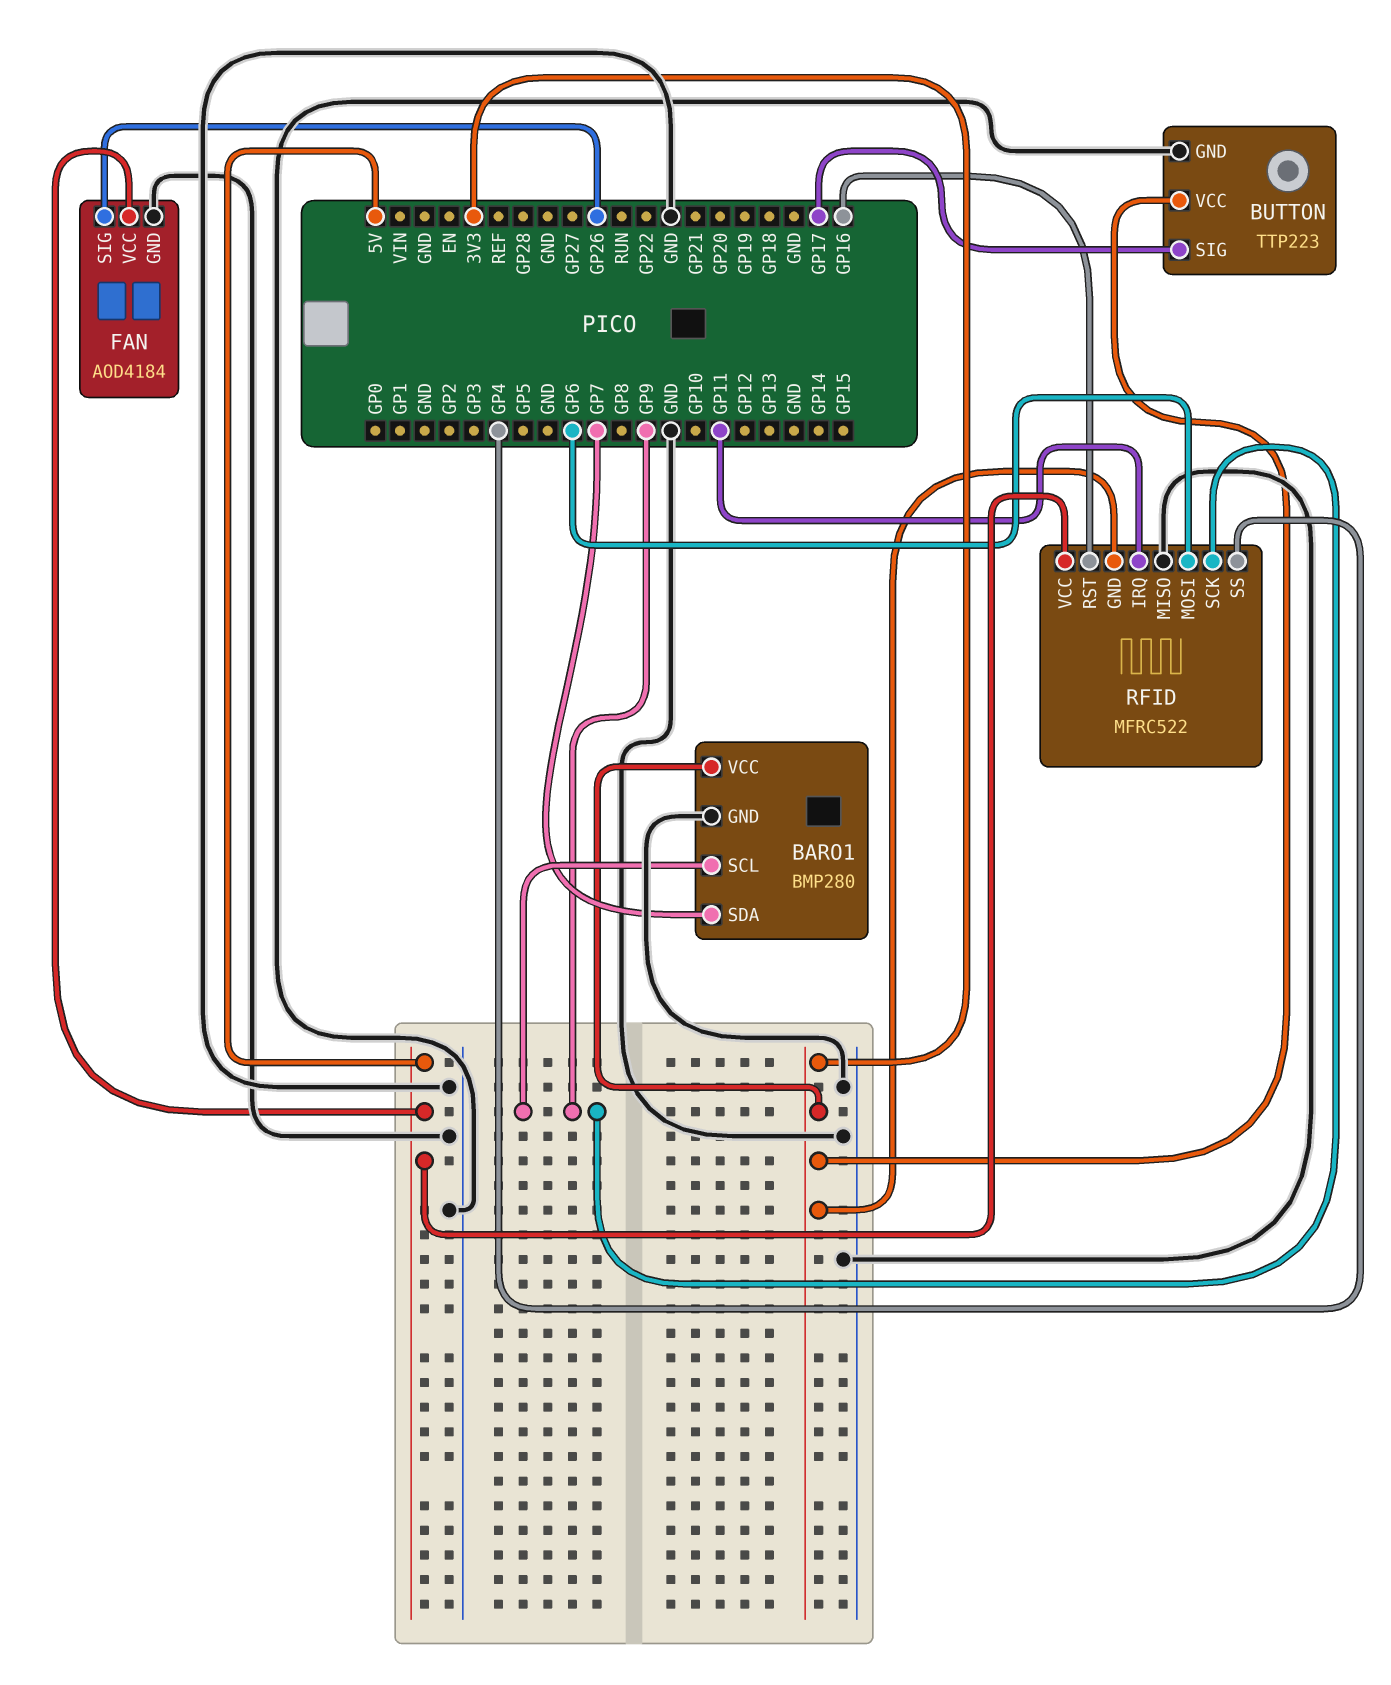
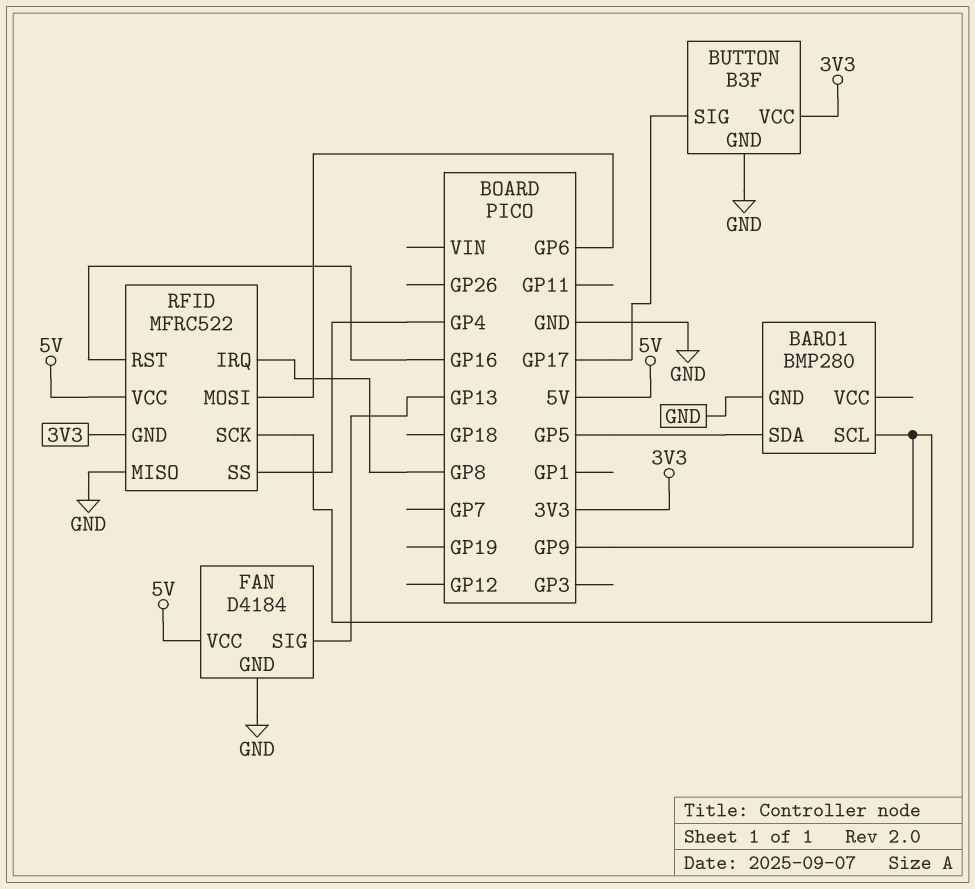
BARO1 pin SDA: GP7 -> GP5
BARO1 pin VCC: 3V3 -> none
BUTTON: TTP223 -> B3F
FAN: AOD4184 -> D4184
FAN pin SIG: GP26 -> GP13
RFID pin IRQ: GP11 -> GP8

